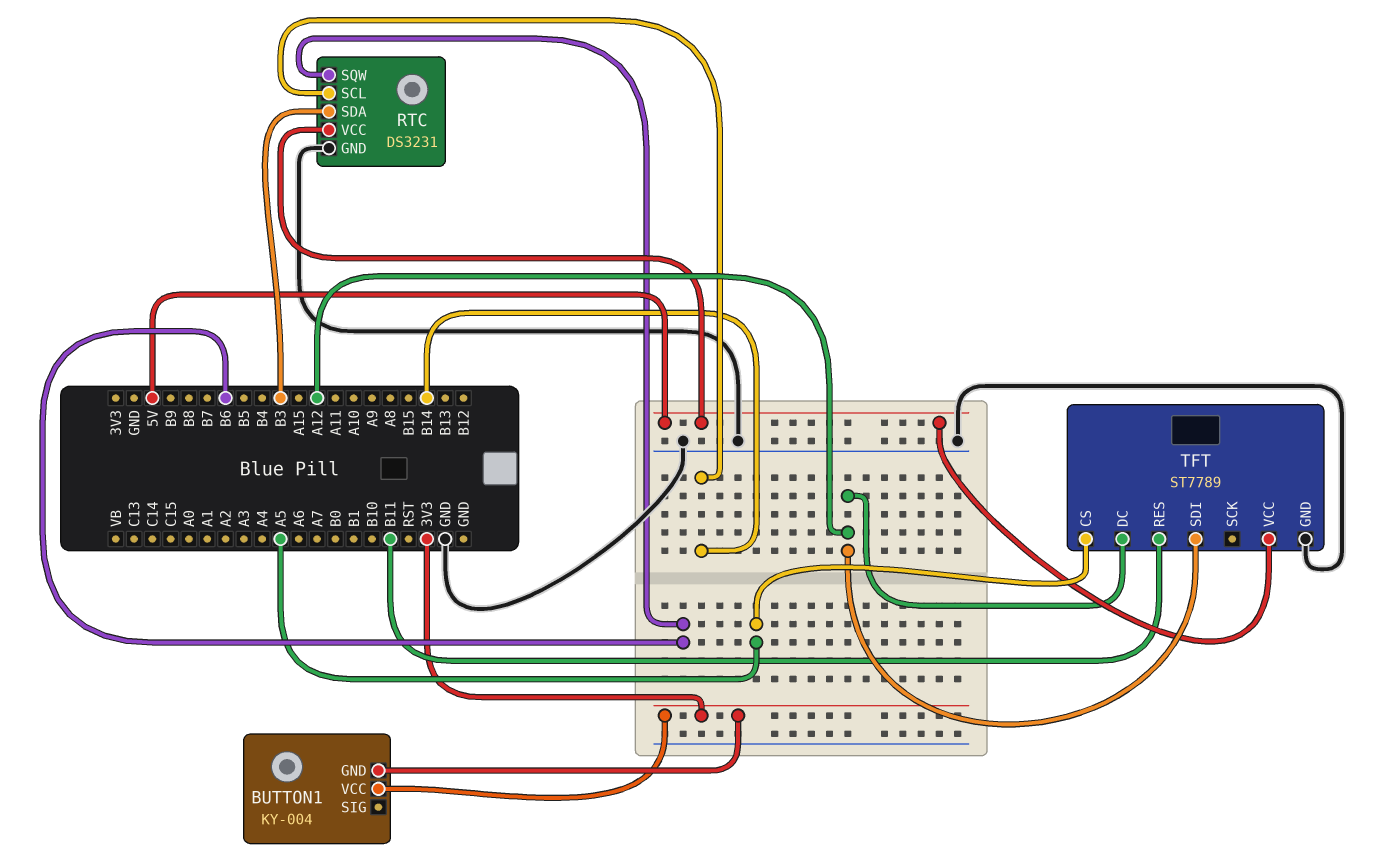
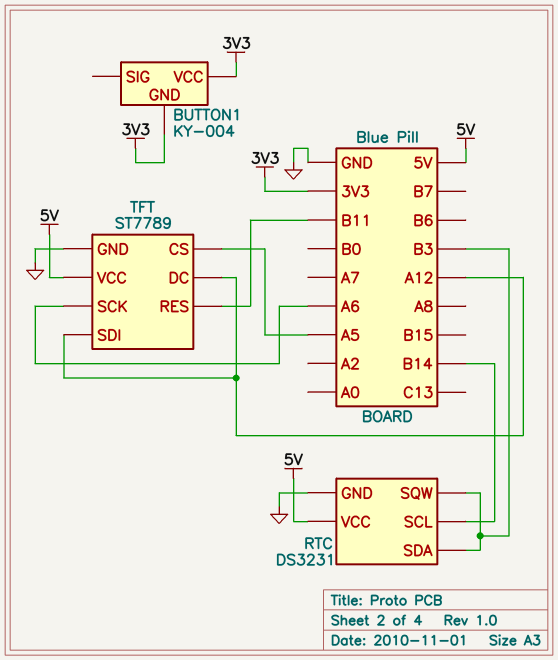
RTC pin SQW: B6 -> B3
TFT pin SCK: none -> A6

